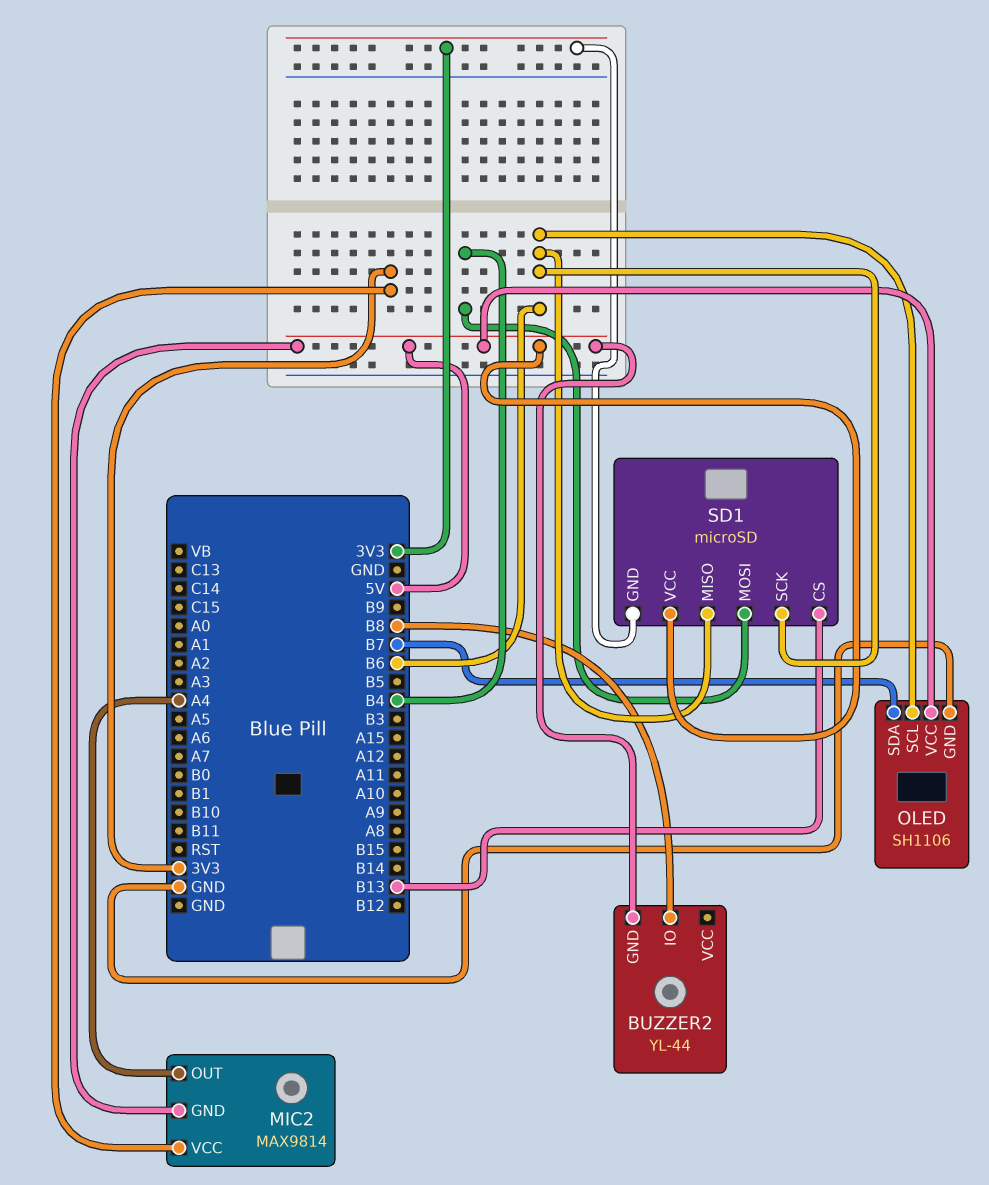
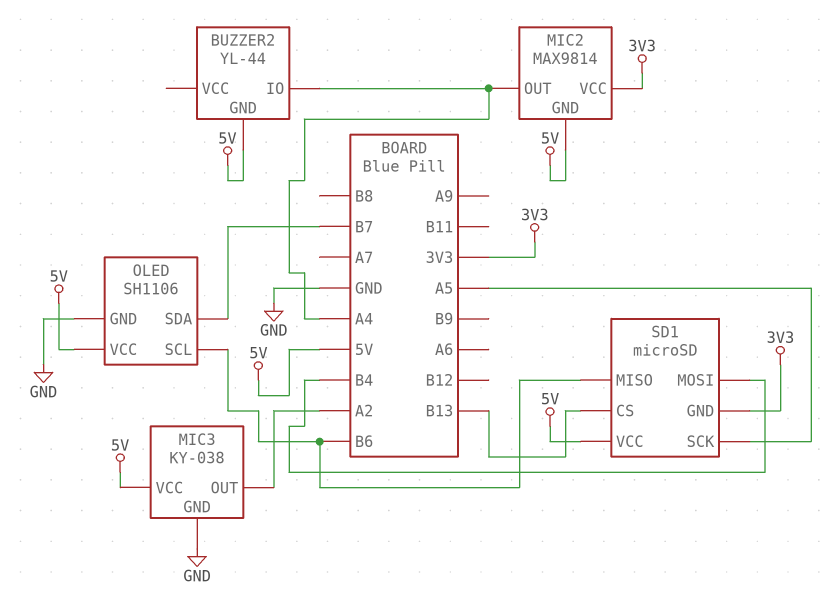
BUZZER2 pin IO: B8 -> A4
MIC3: none -> KY-038
MIC3 pin GND: none -> GND
MIC3 pin OUT: none -> A2
MIC3 pin VCC: none -> 5V
SD1 pin SCK: B6 -> A5

